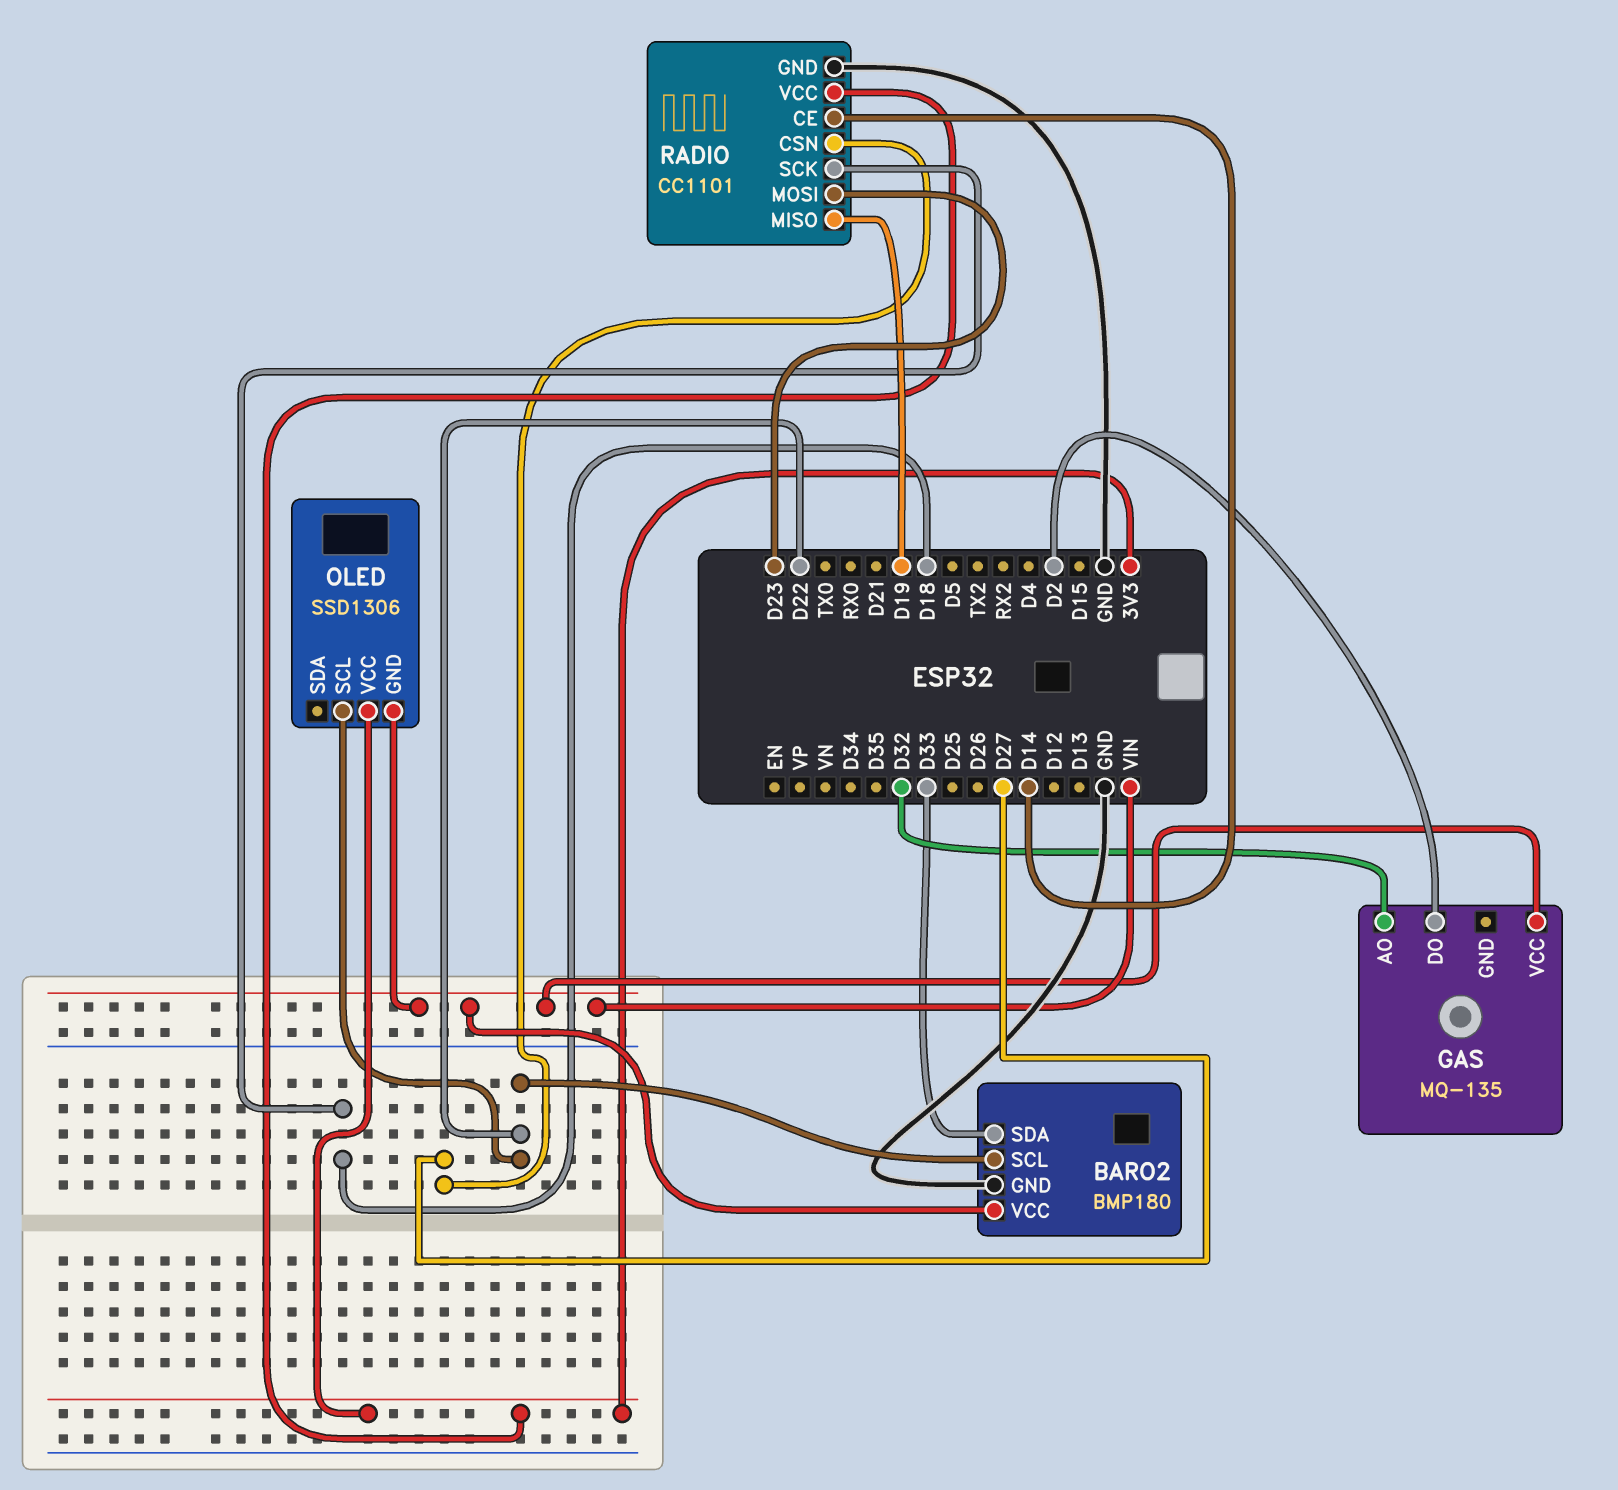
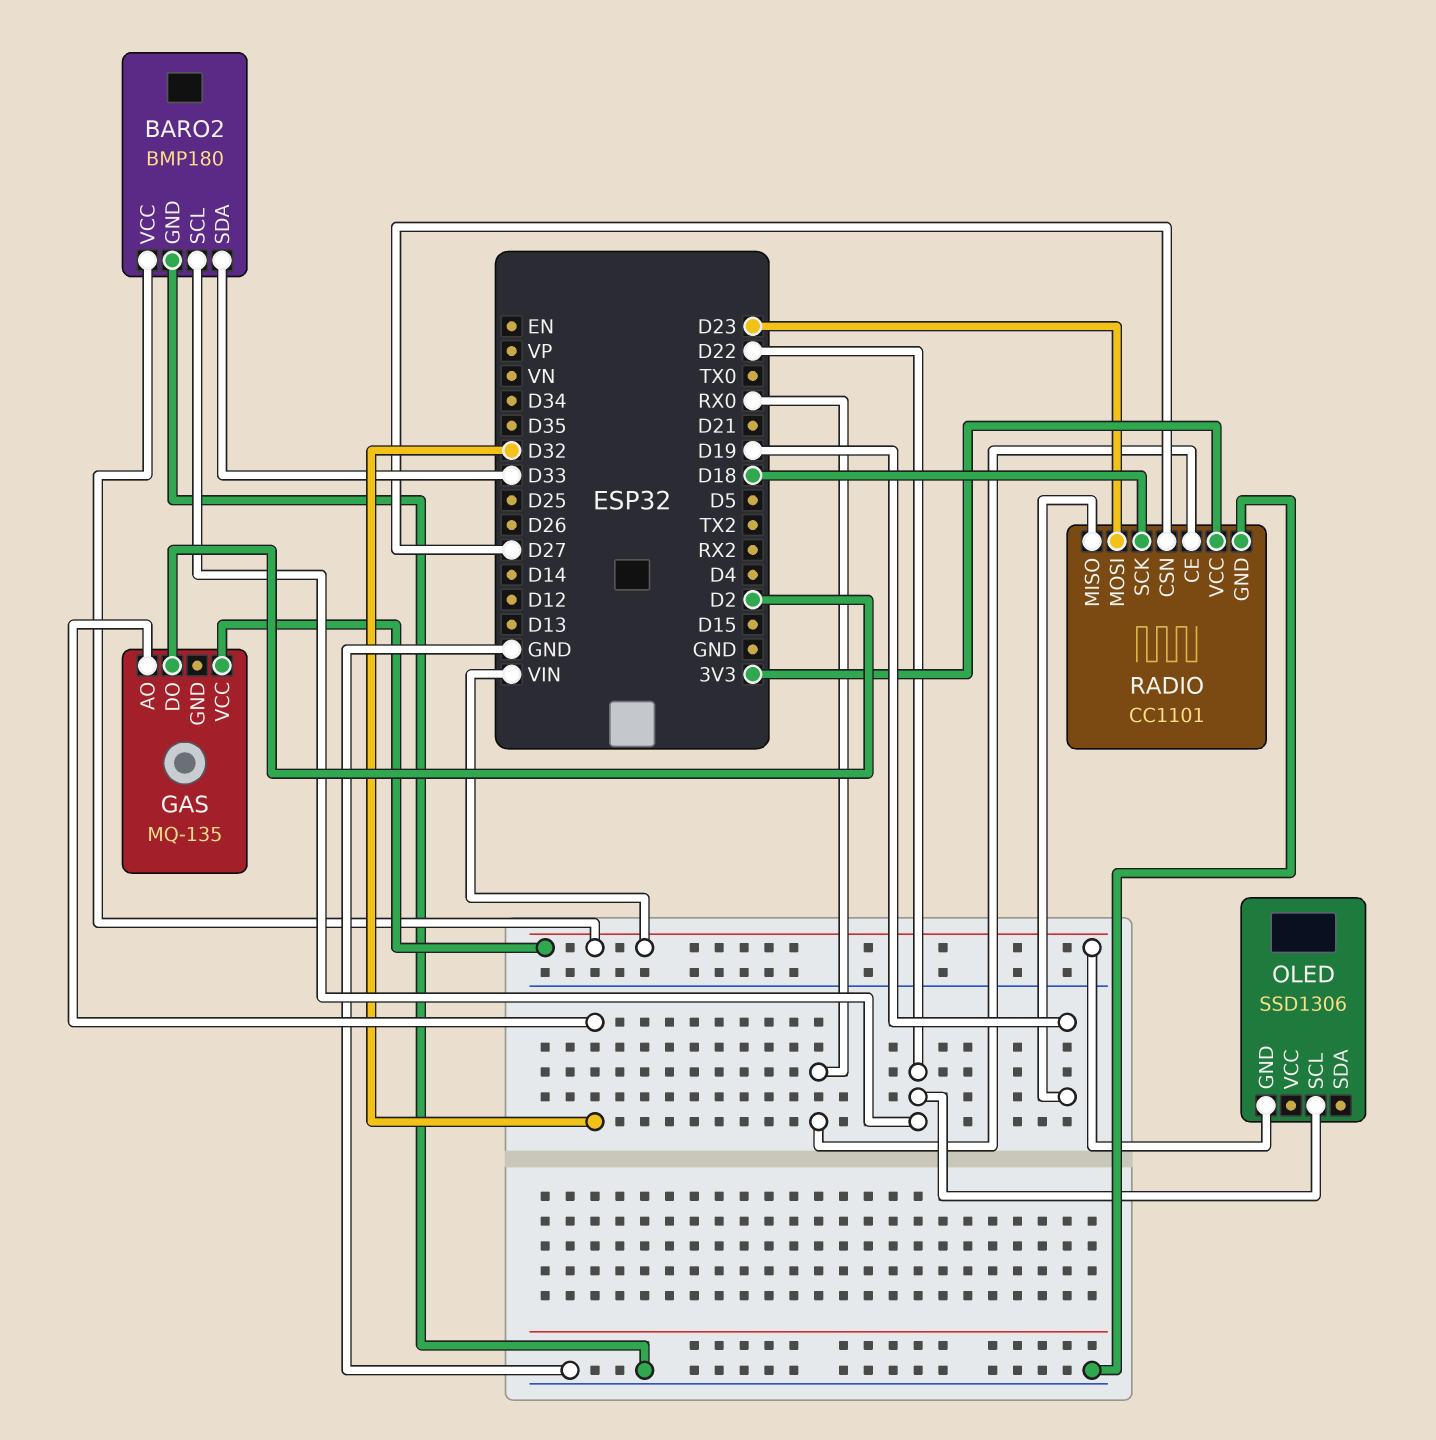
OLED pin VCC: 3V3 -> none
RADIO pin CE: D14 -> RX0

